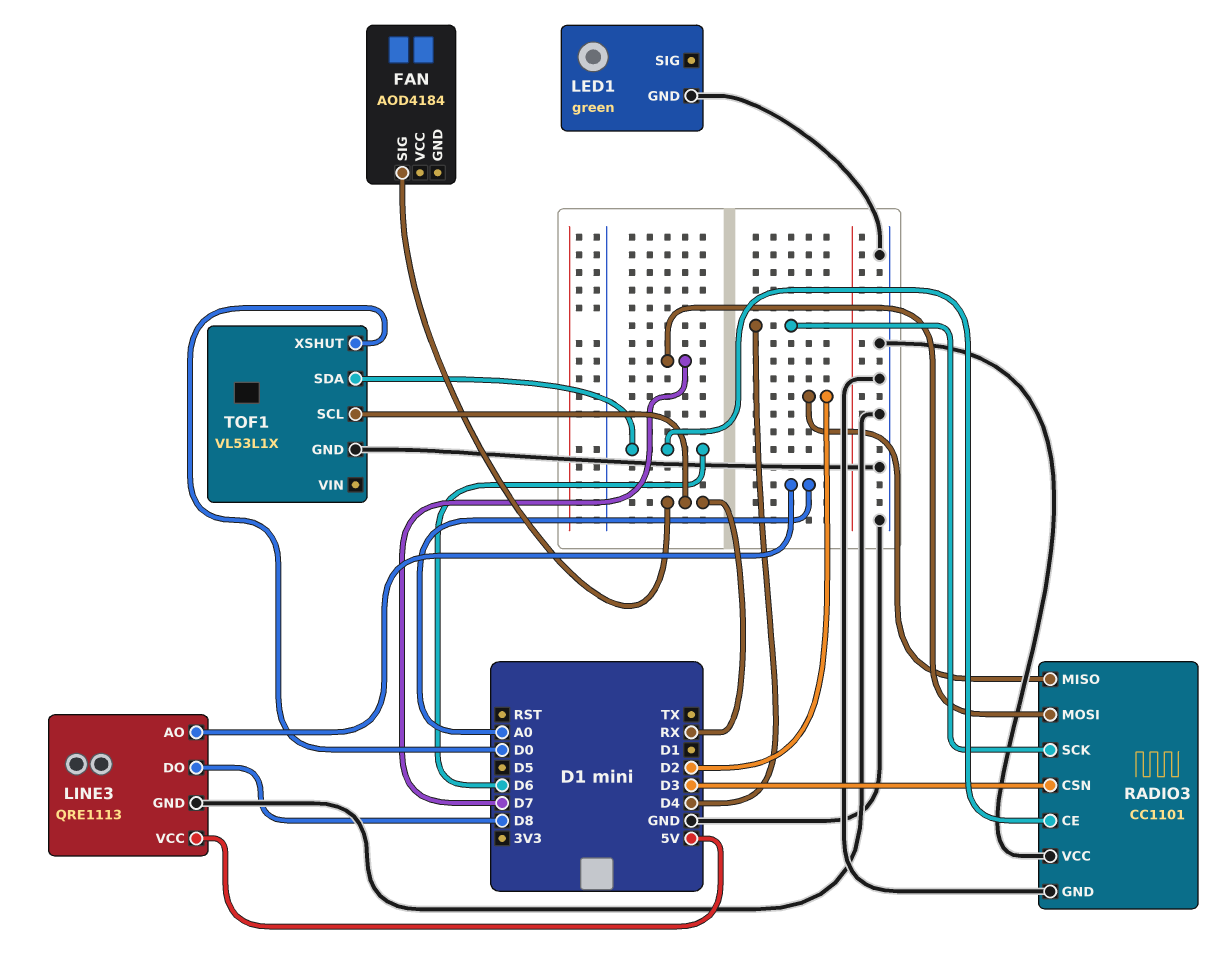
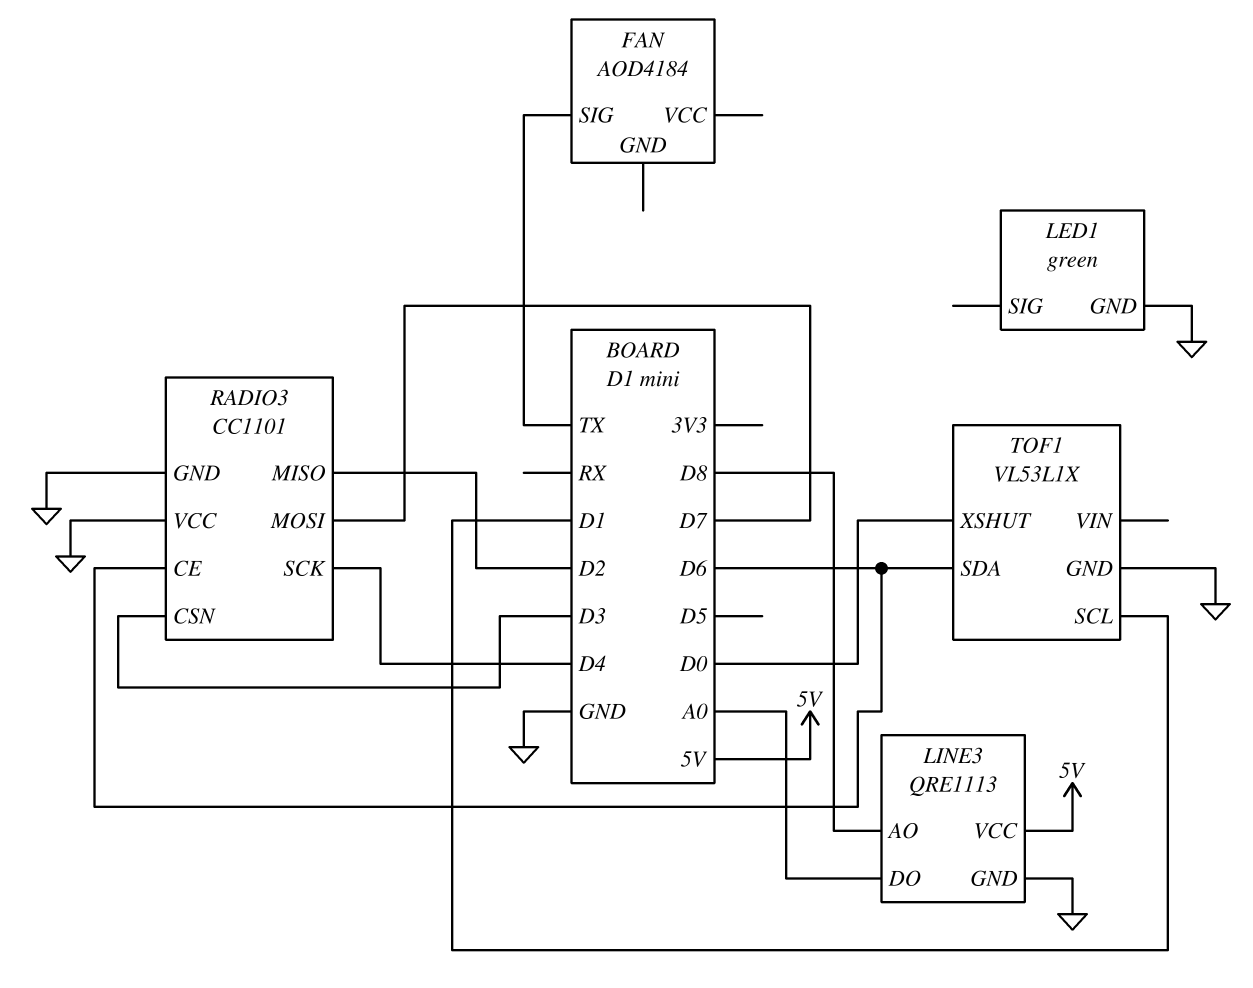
FAN pin SIG: RX -> TX
LINE3 pin AO: A0 -> D8
LINE3 pin DO: D8 -> A0
TOF1 pin SCL: RX -> D1

